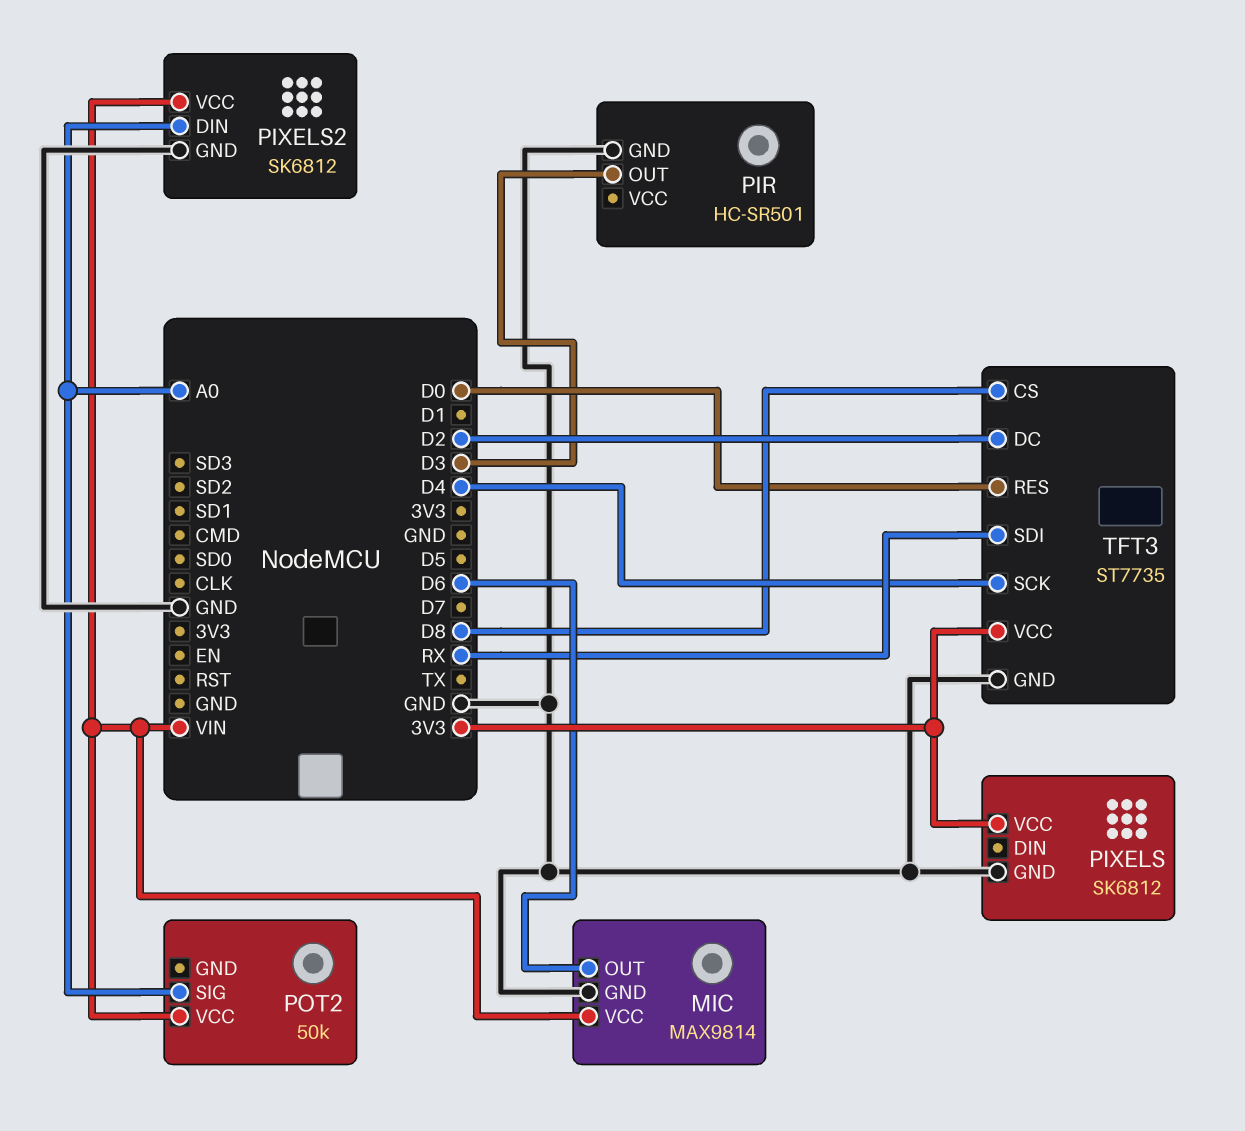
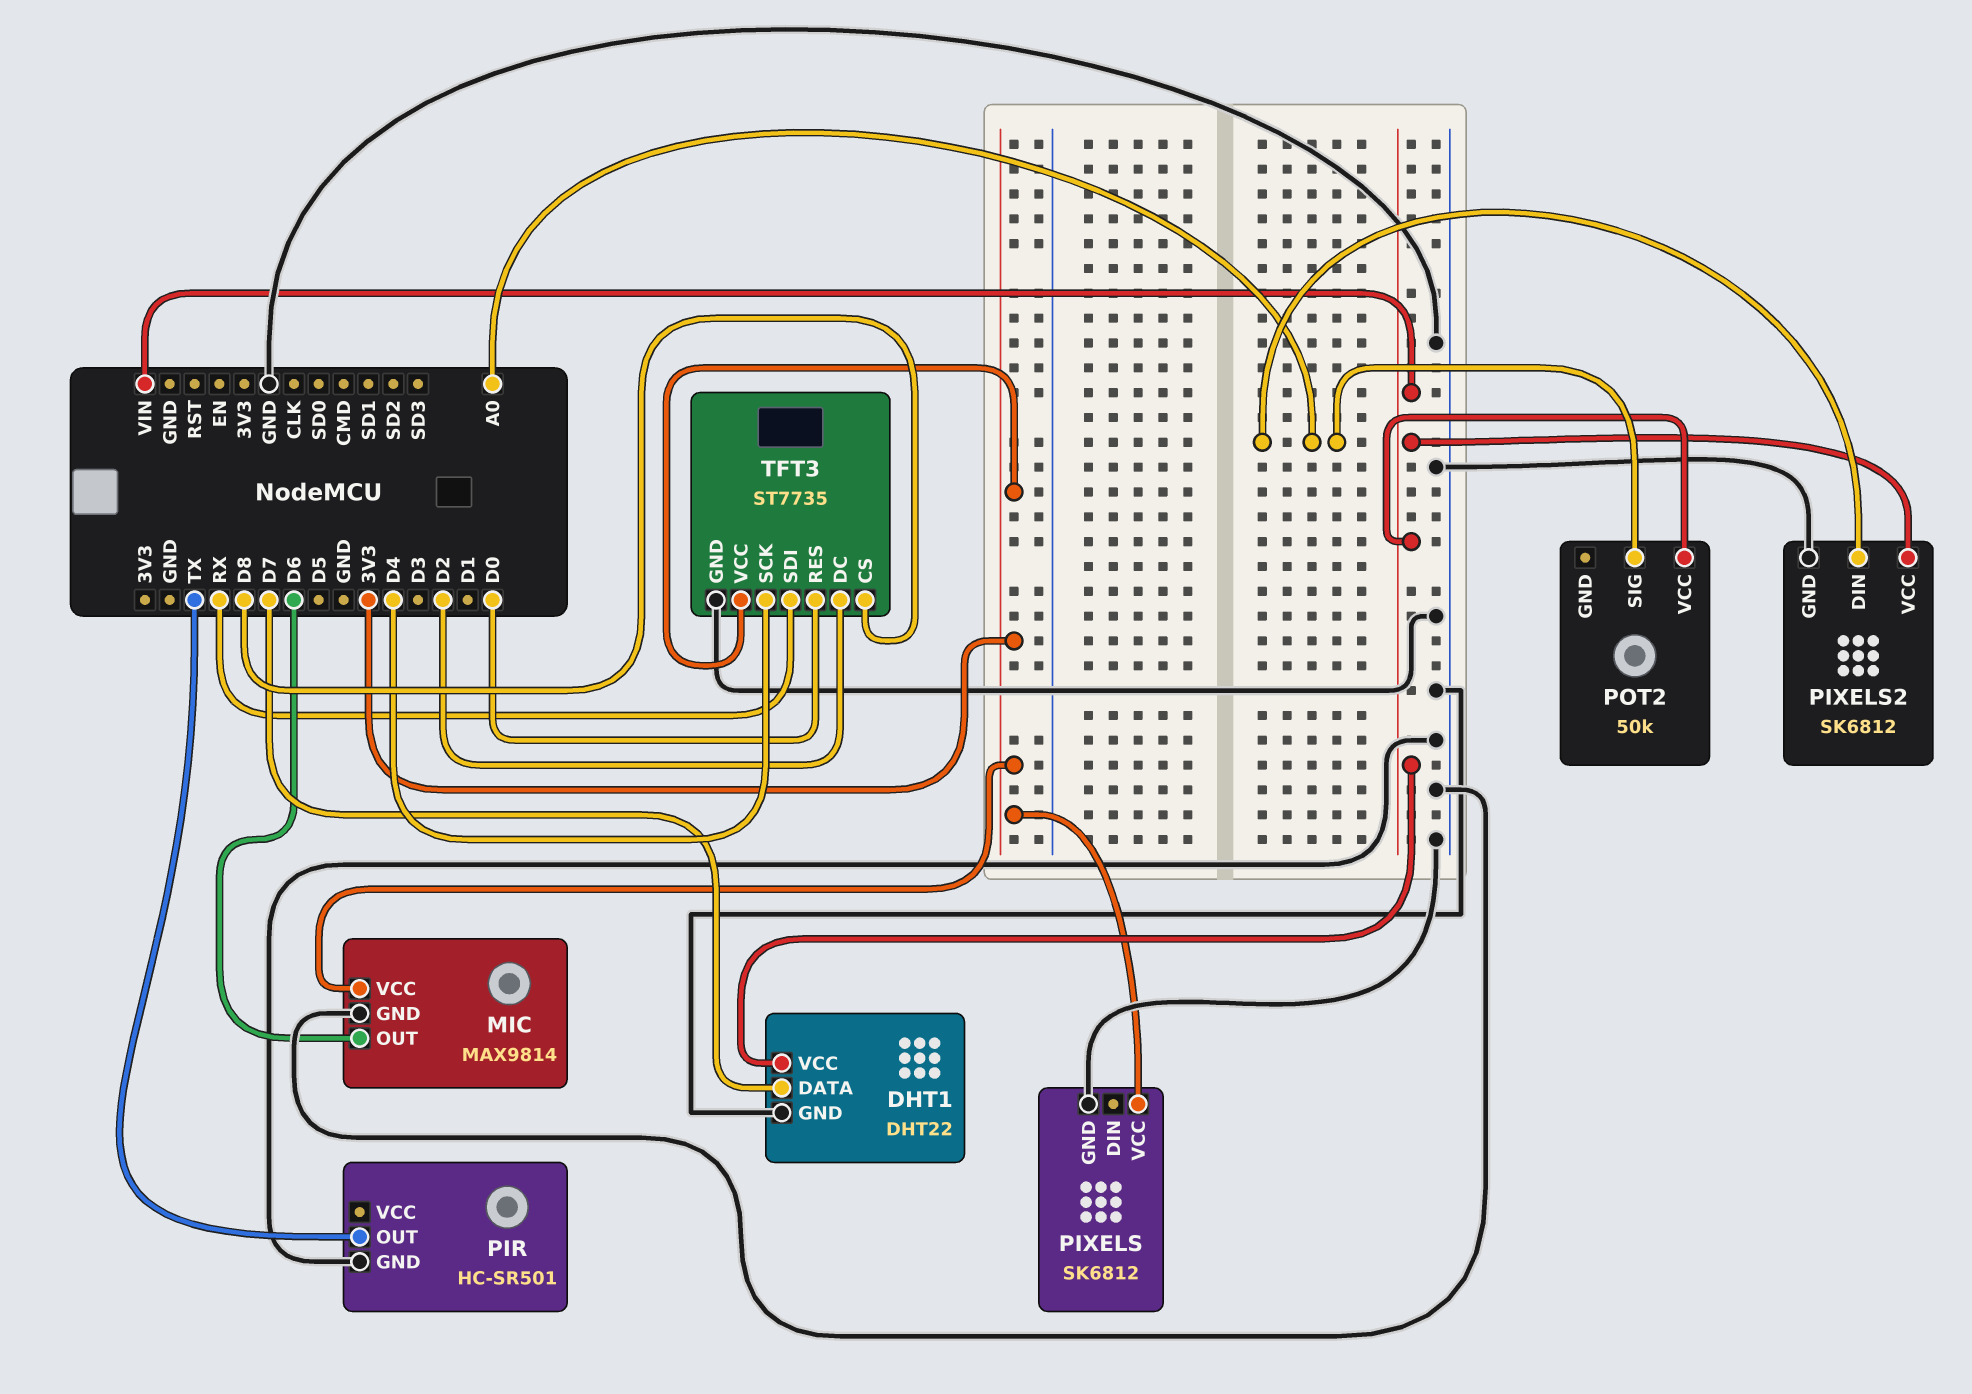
DHT1: none -> DHT22
DHT1 pin DATA: none -> D7
DHT1 pin GND: none -> GND
DHT1 pin VCC: none -> VIN
MIC pin VCC: VIN -> 3V3
PIR pin OUT: D3 -> TX

